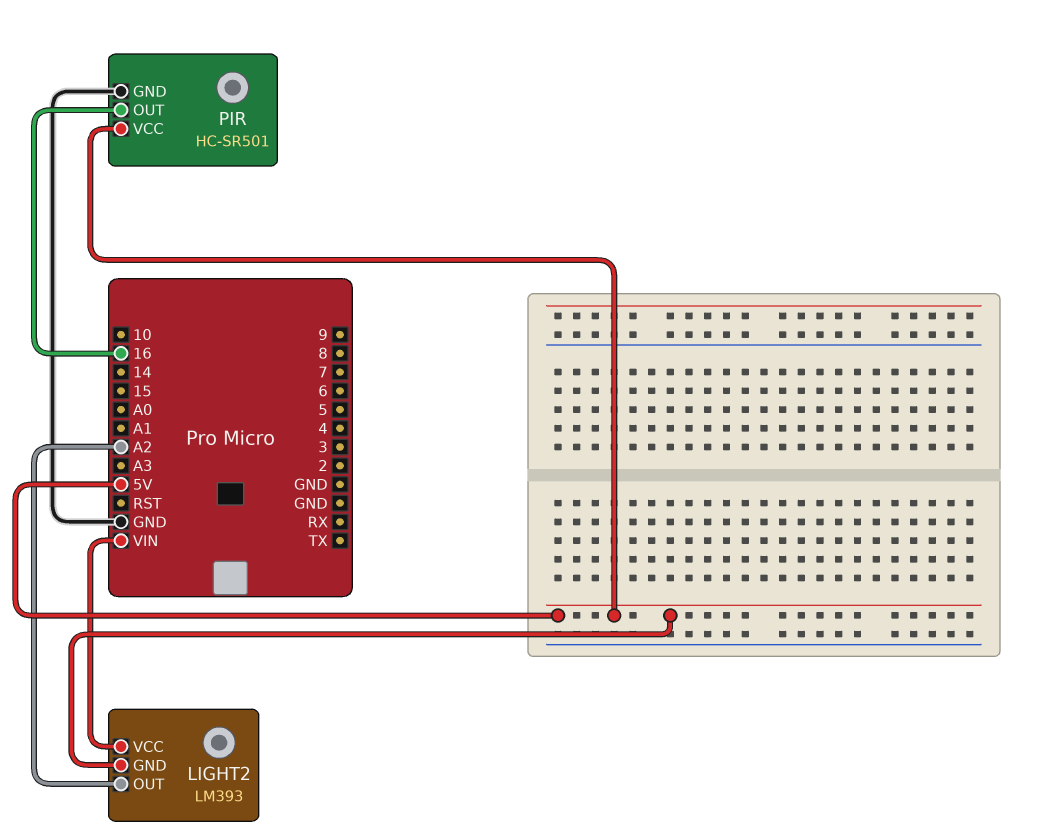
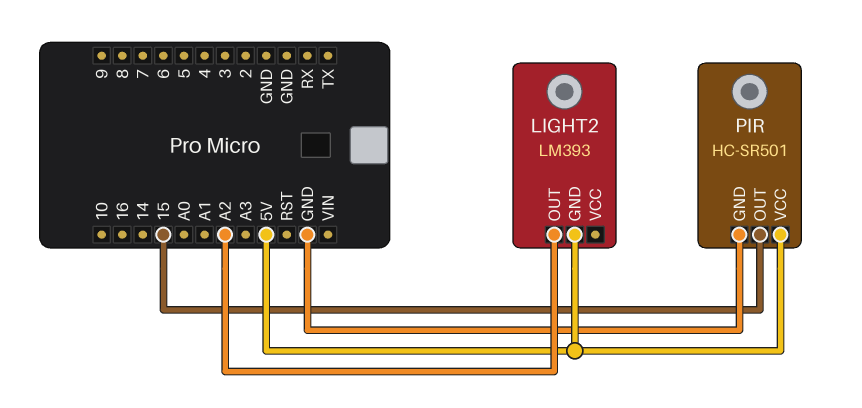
LIGHT2 pin VCC: VIN -> none
PIR pin OUT: 16 -> 15

